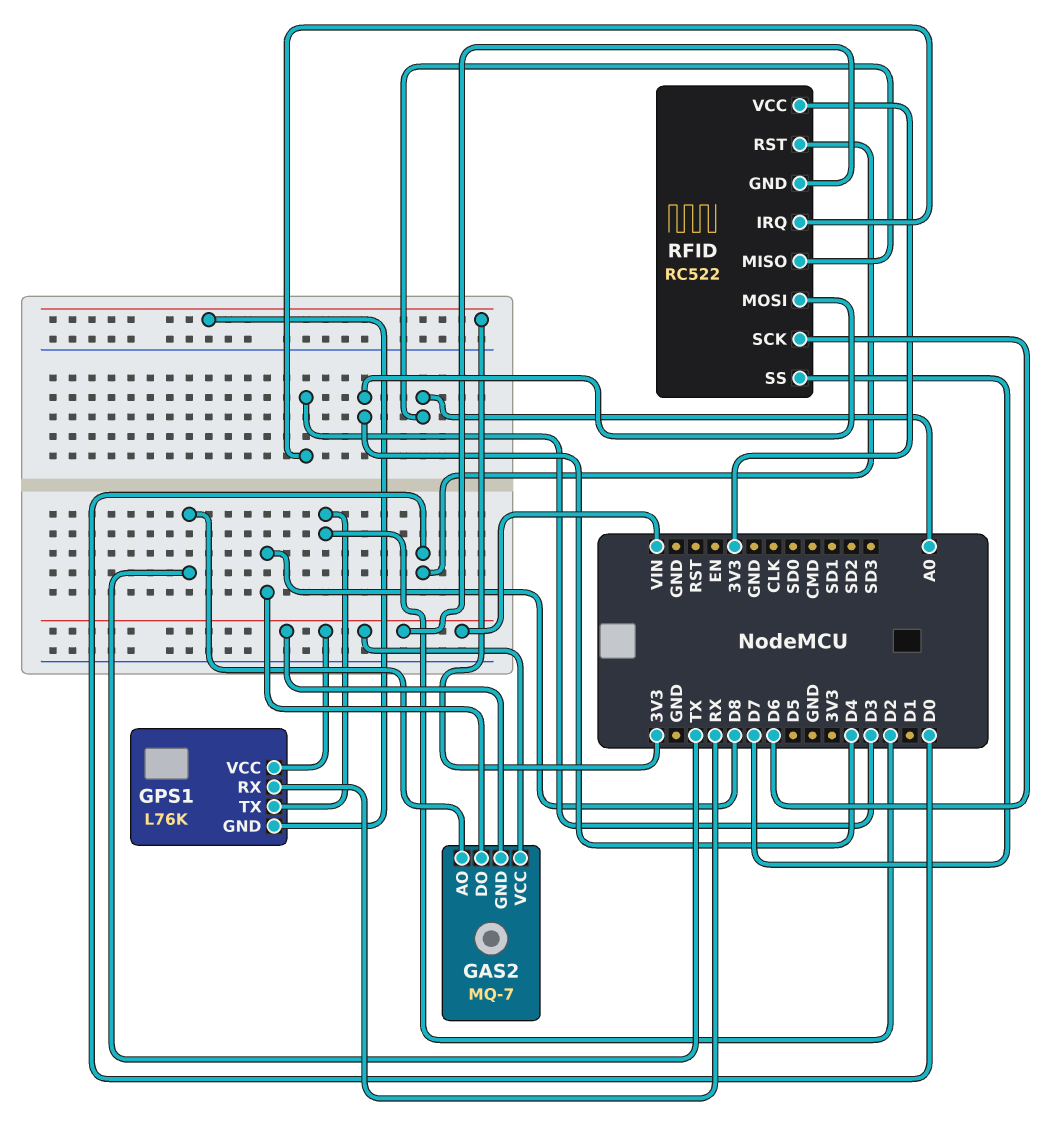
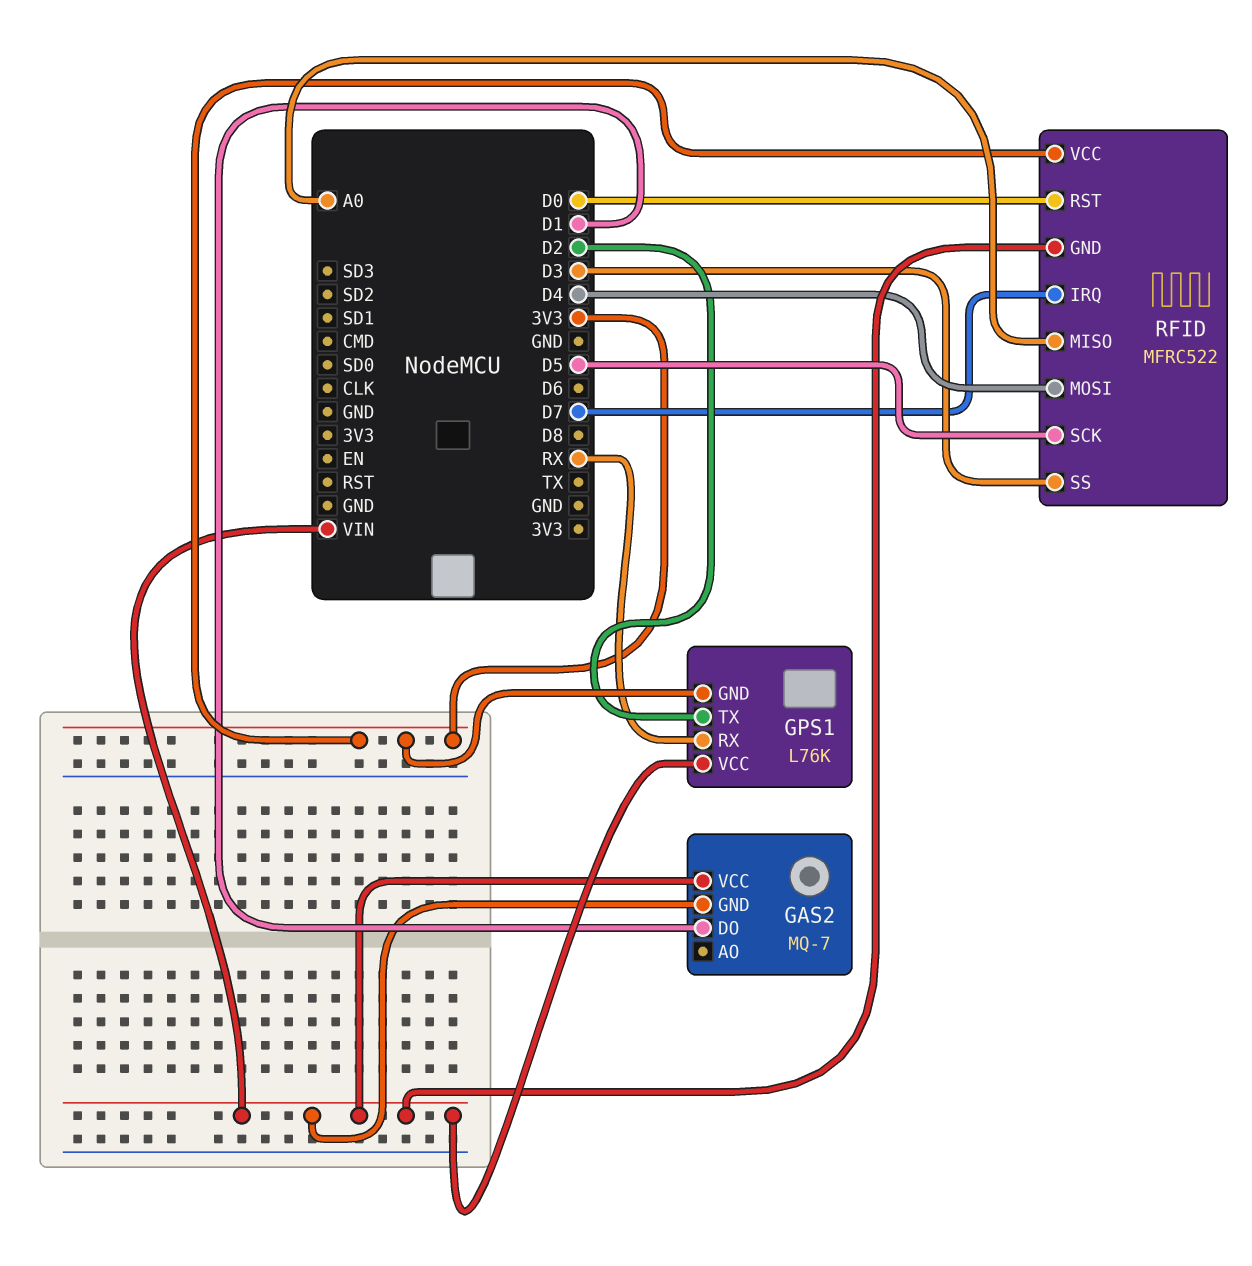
GAS2 pin AO: TX -> none
GAS2 pin DO: D8 -> D1
RFID: RC522 -> MFRC522
RFID pin IRQ: D3 -> D7
RFID pin SCK: D6 -> D5
RFID pin SS: D7 -> D3

